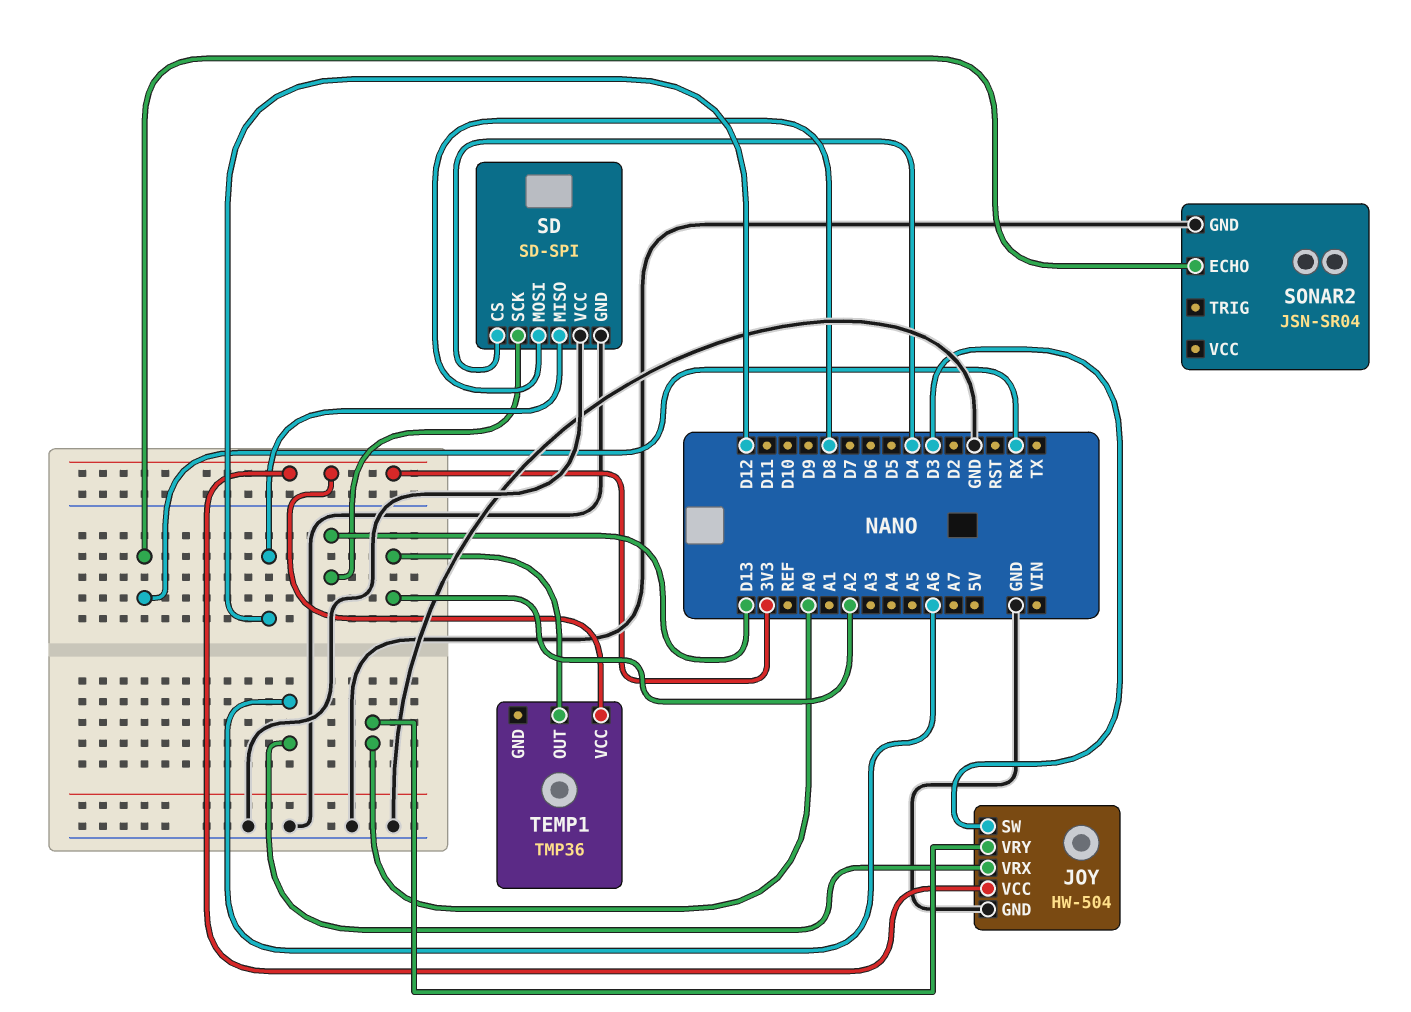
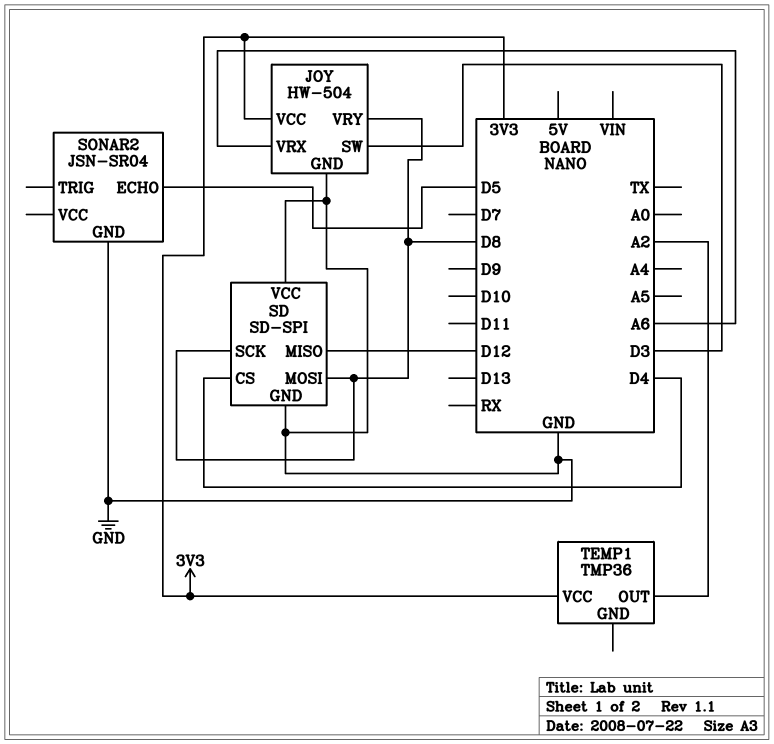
JOY pin VRY: A0 -> D8
SD pin SCK: D13 -> D8
SONAR2 pin ECHO: RX -> D5

